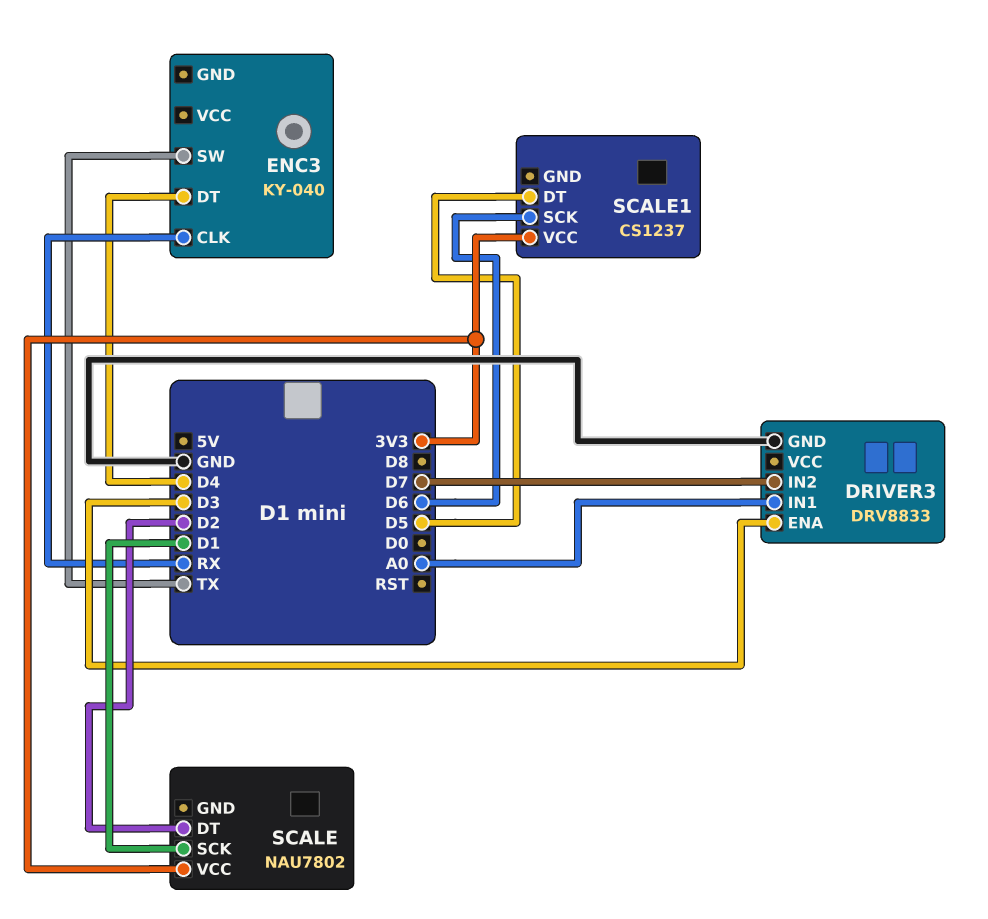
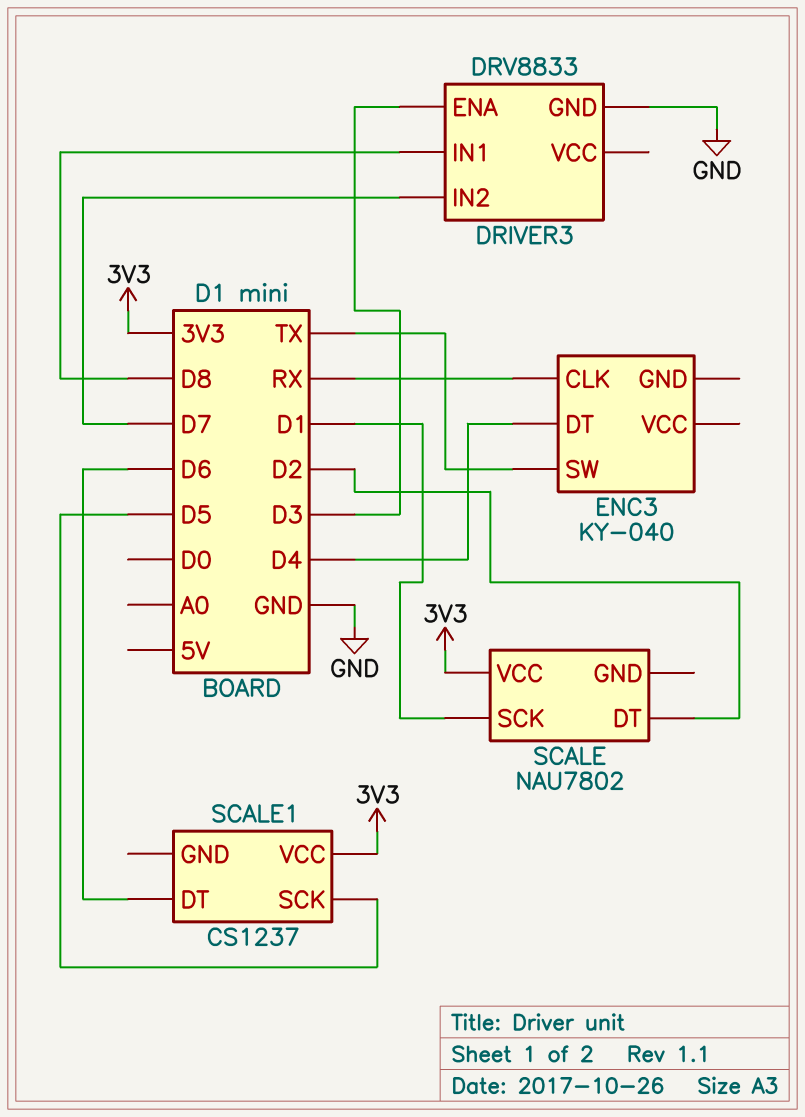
DRIVER3 pin IN1: A0 -> D8
SCALE1 pin DT: D5 -> D6
SCALE1 pin SCK: D6 -> D5

